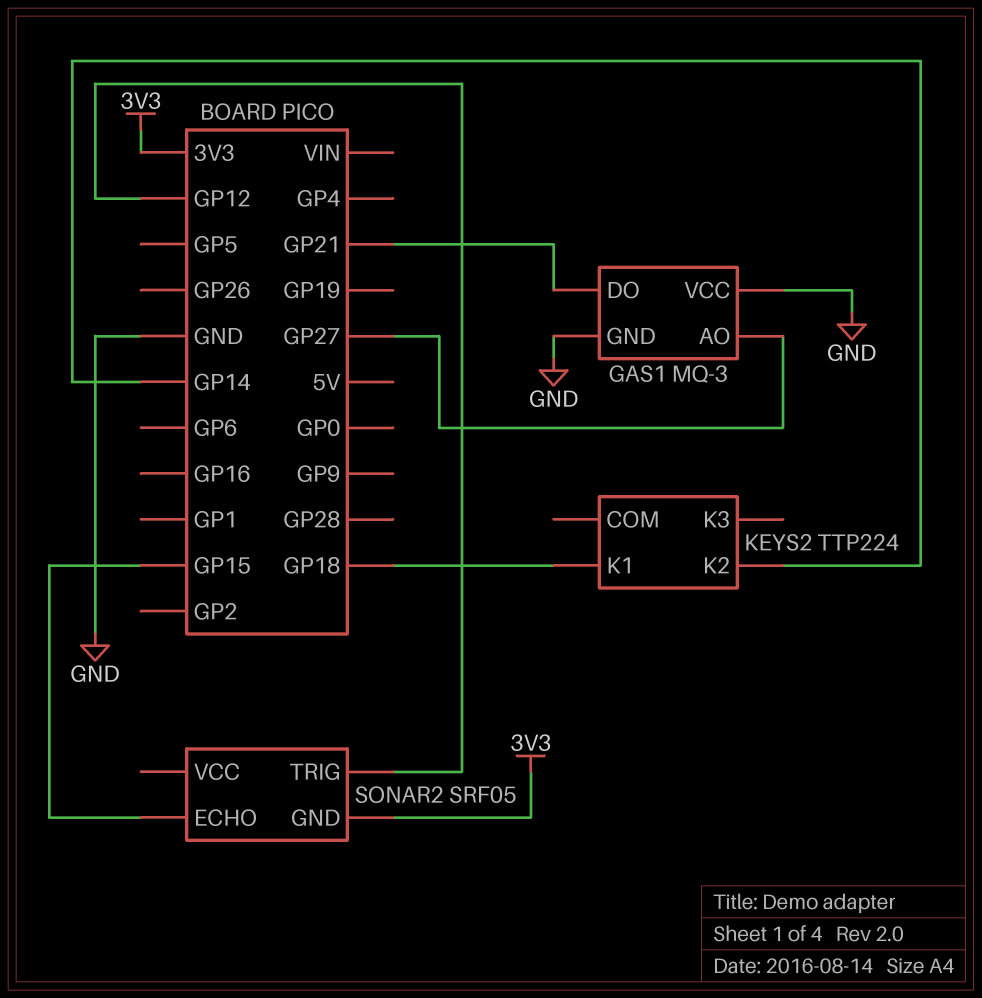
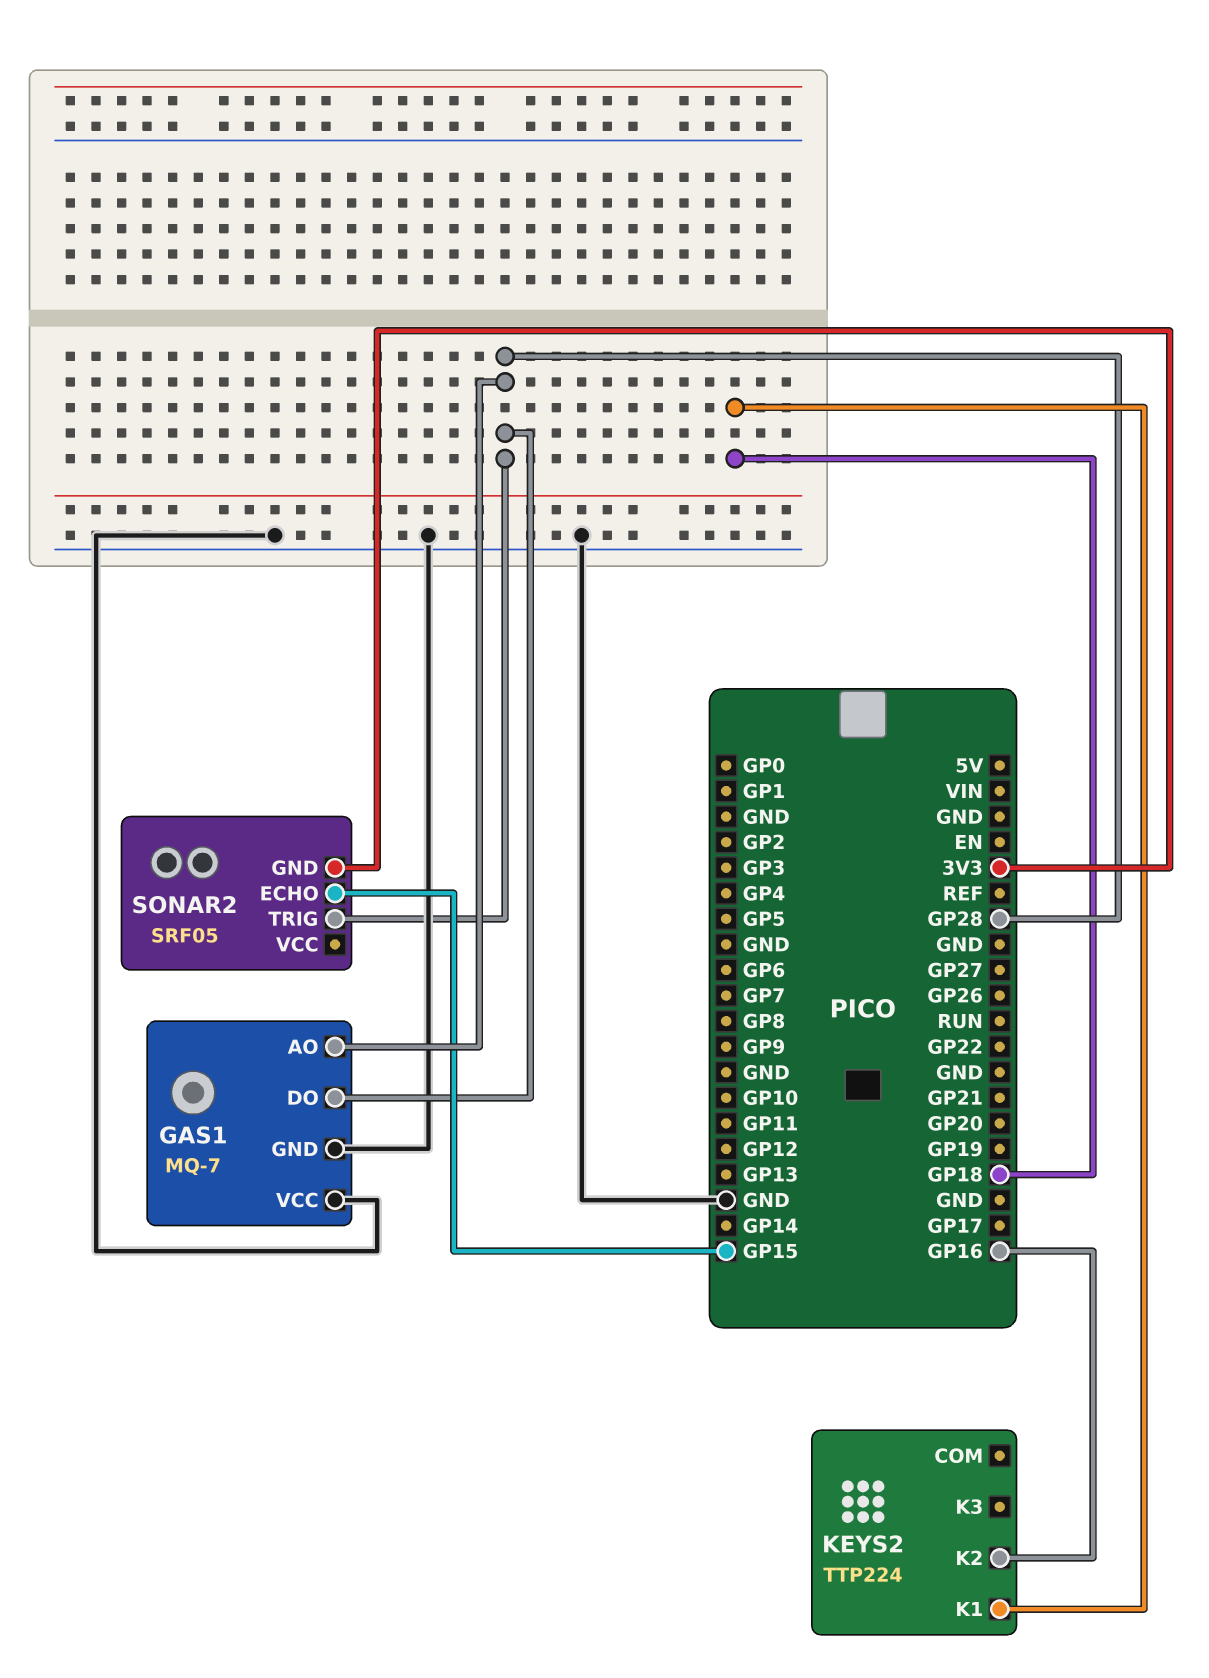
GAS1: MQ-3 -> MQ-7
GAS1 pin AO: GP27 -> GP28
GAS1 pin DO: GP21 -> GP28
KEYS2 pin K2: GP14 -> GP16
SONAR2 pin TRIG: GP12 -> GP28

